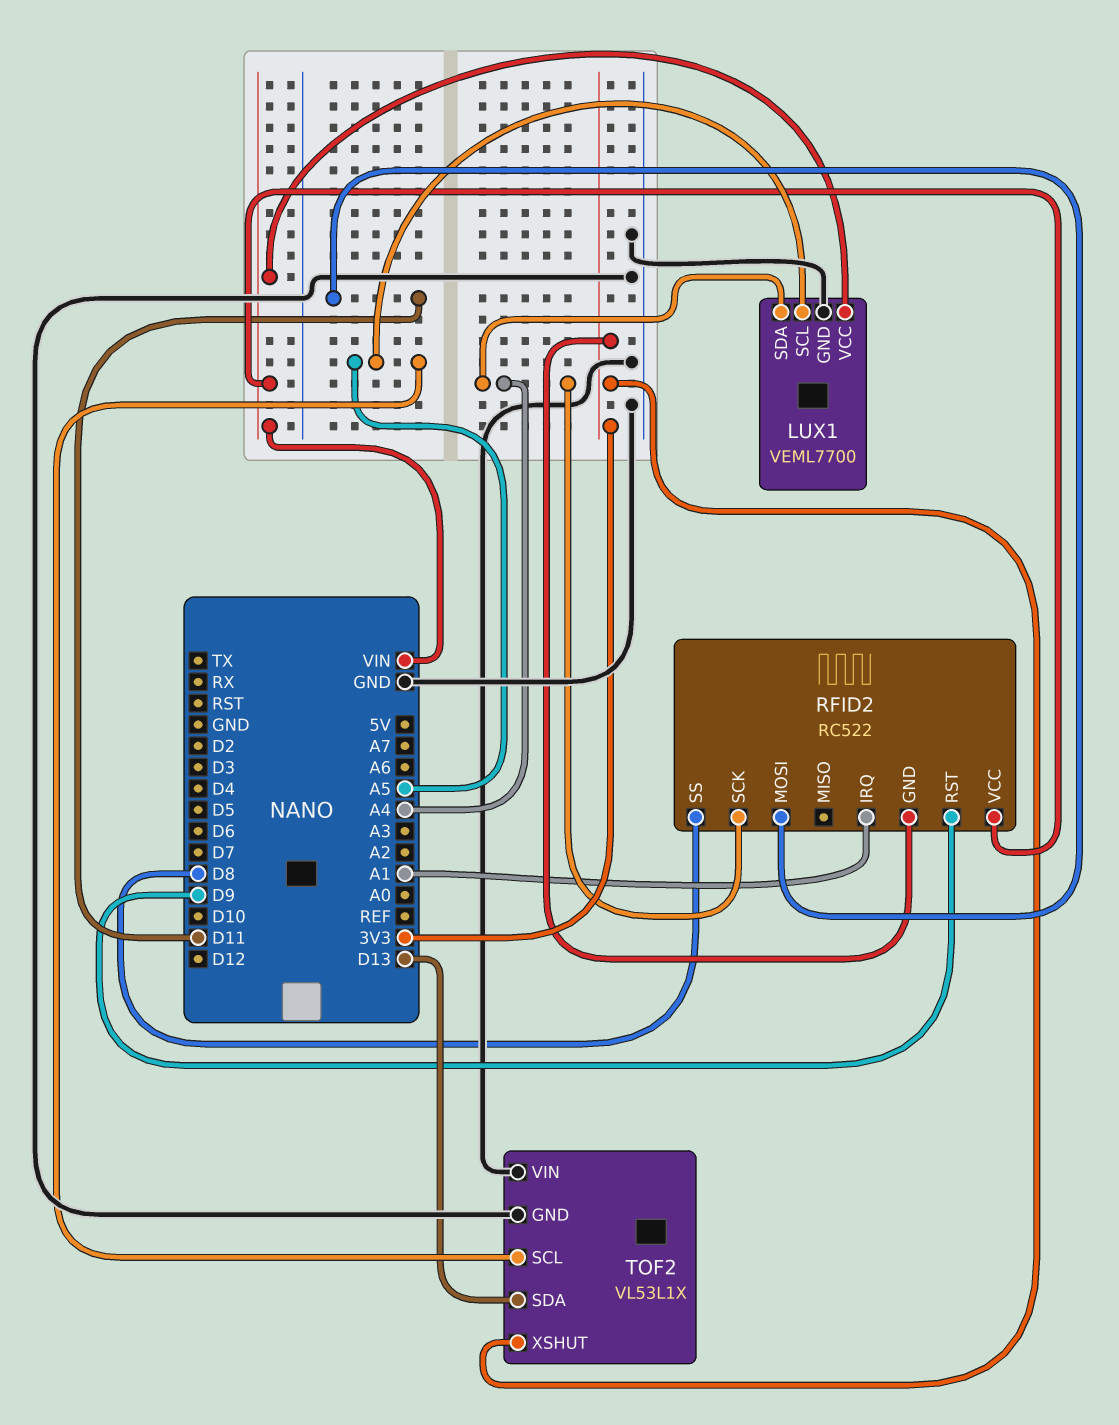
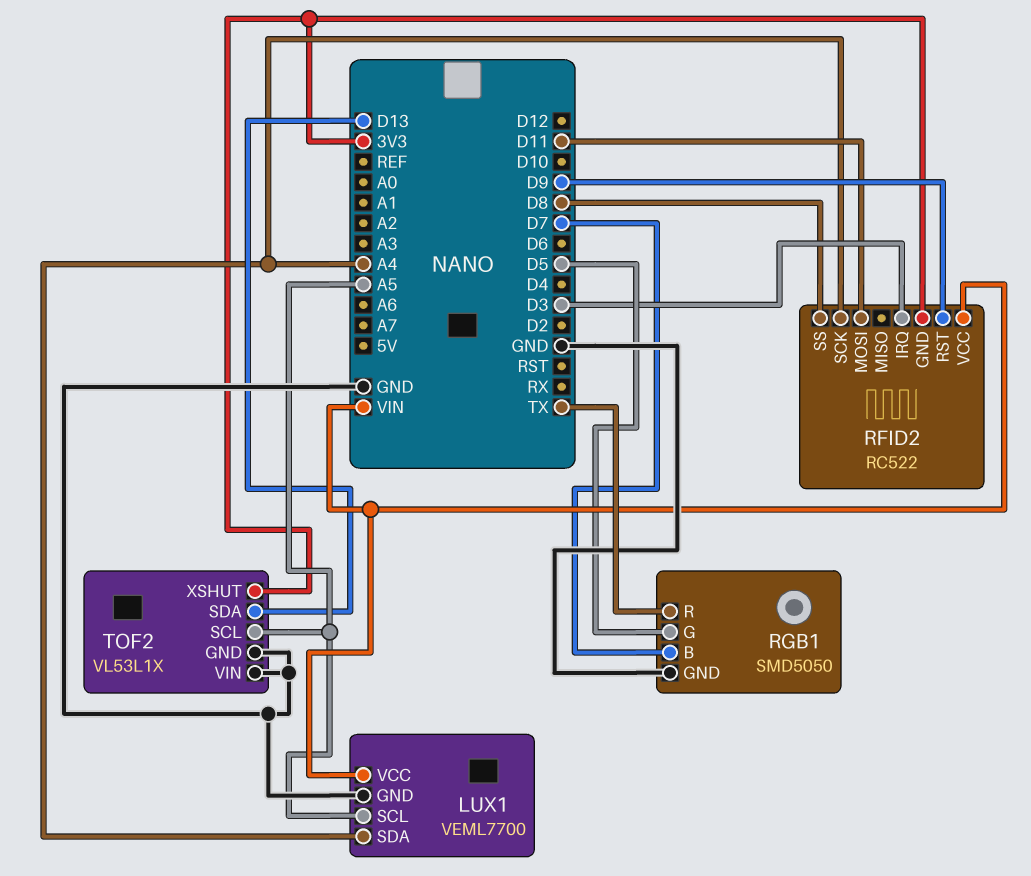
RFID2 pin IRQ: A1 -> D3
RGB1: none -> SMD5050
RGB1 pin B: none -> D7
RGB1 pin G: none -> D5
RGB1 pin GND: none -> GND
RGB1 pin R: none -> TX

